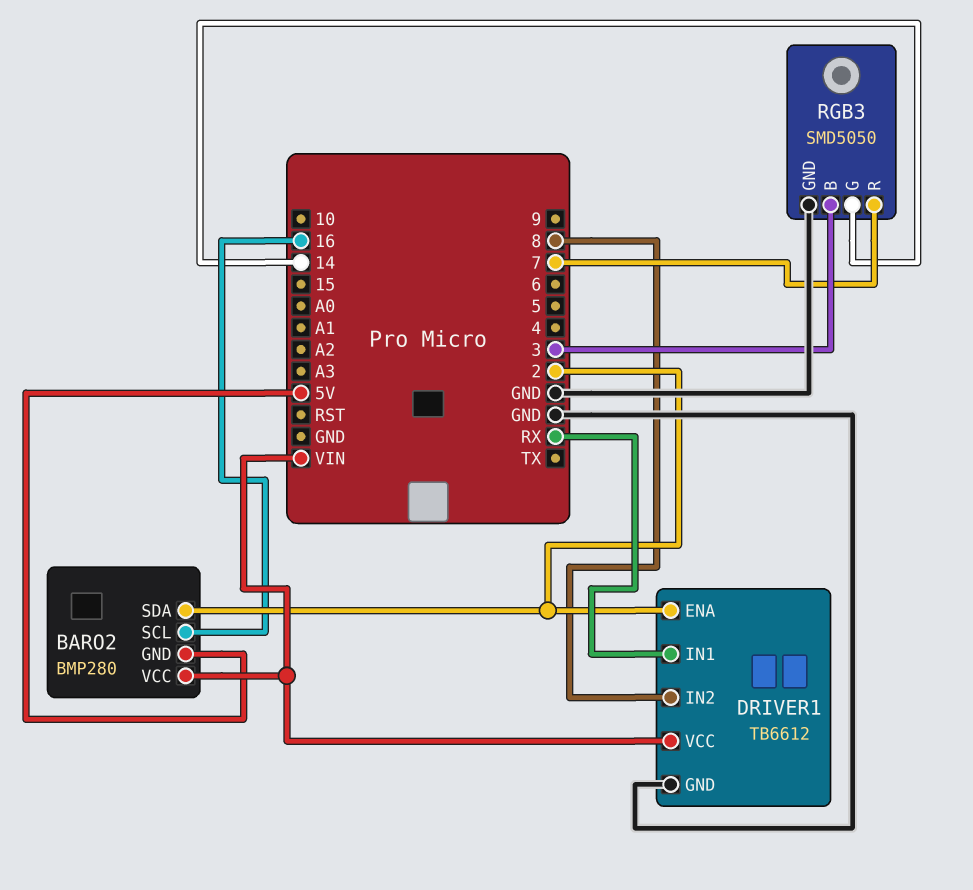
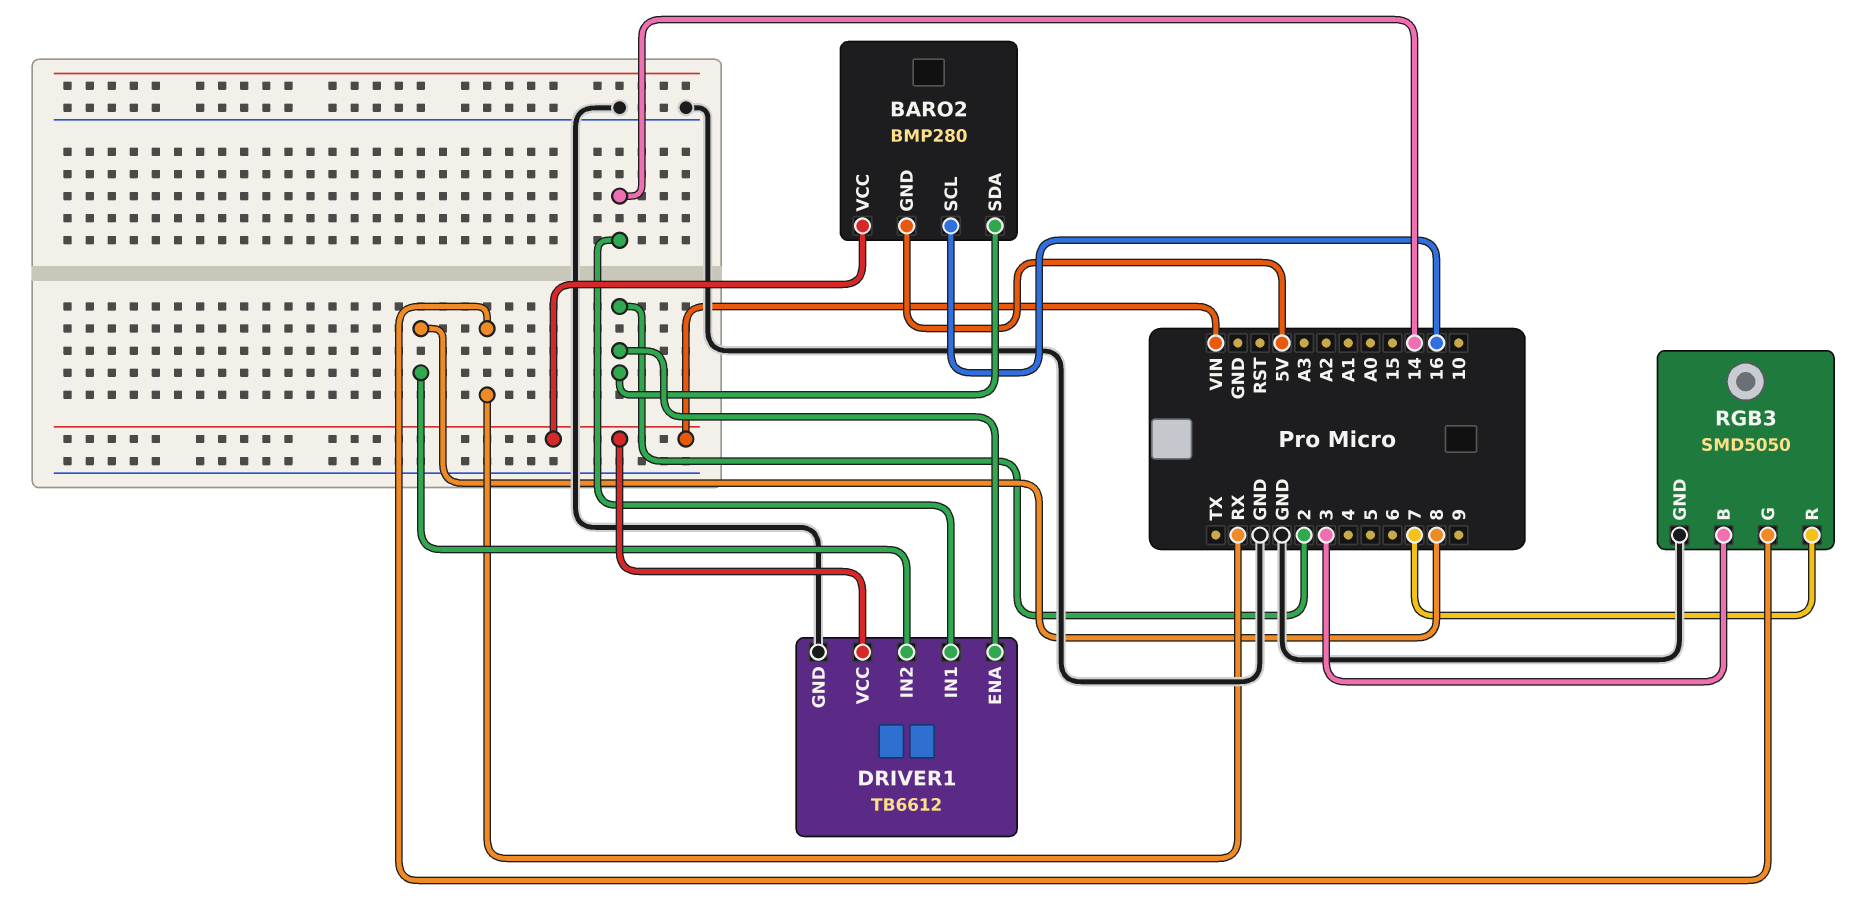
DRIVER1 pin IN1: RX -> 14
RGB3 pin G: 14 -> RX

